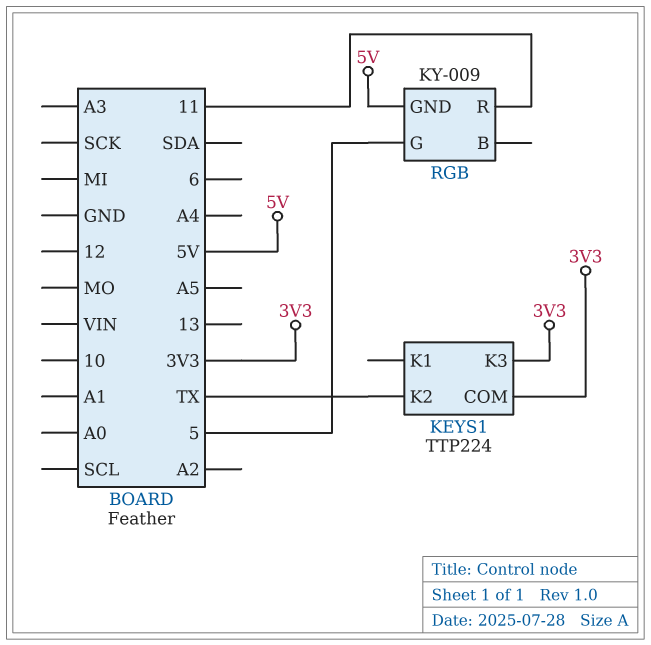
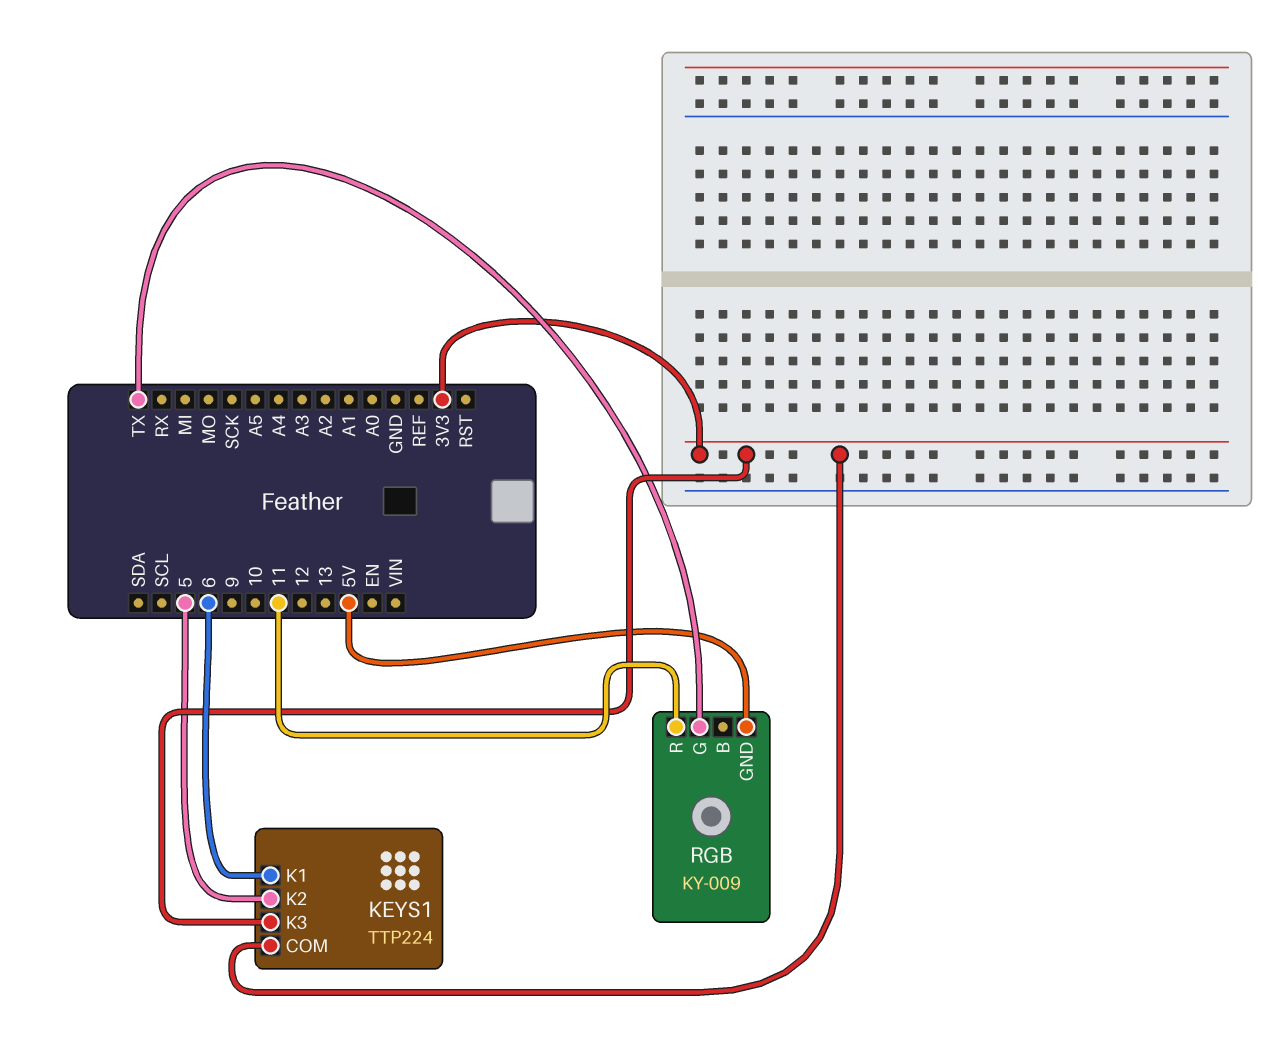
KEYS1 pin K1: none -> 6
KEYS1 pin K2: TX -> 5
RGB pin G: 5 -> TX

